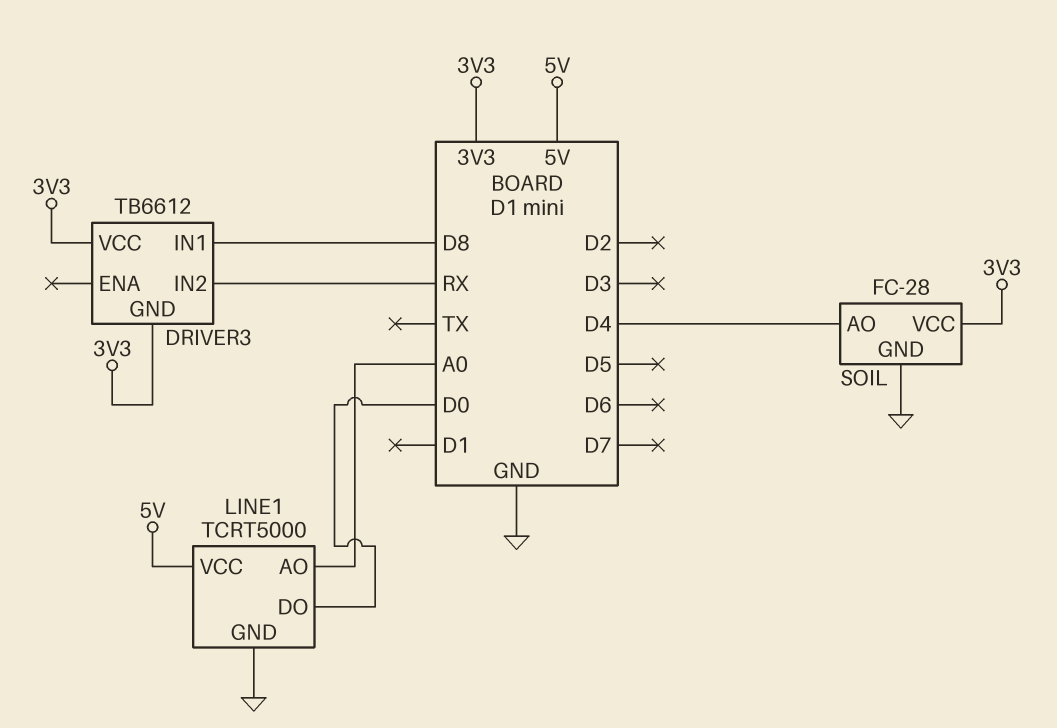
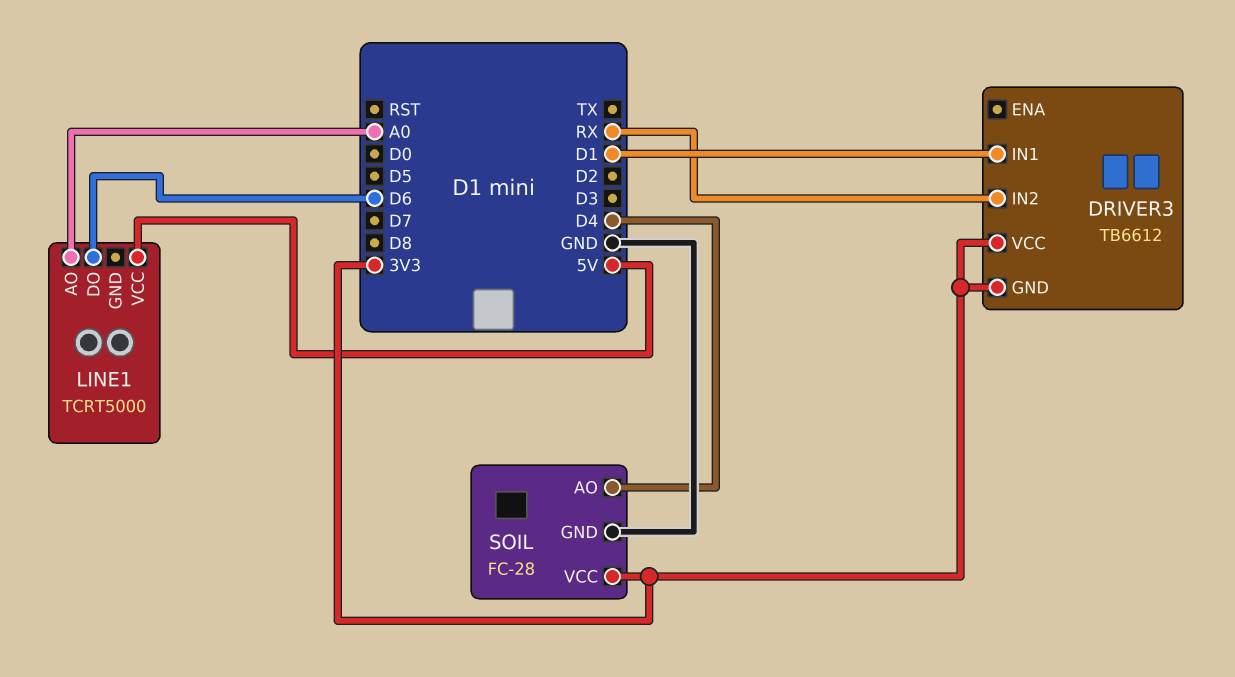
DRIVER3 pin IN1: D8 -> D1
LINE1 pin DO: D0 -> D6
LINE1 pin GND: GND -> none

